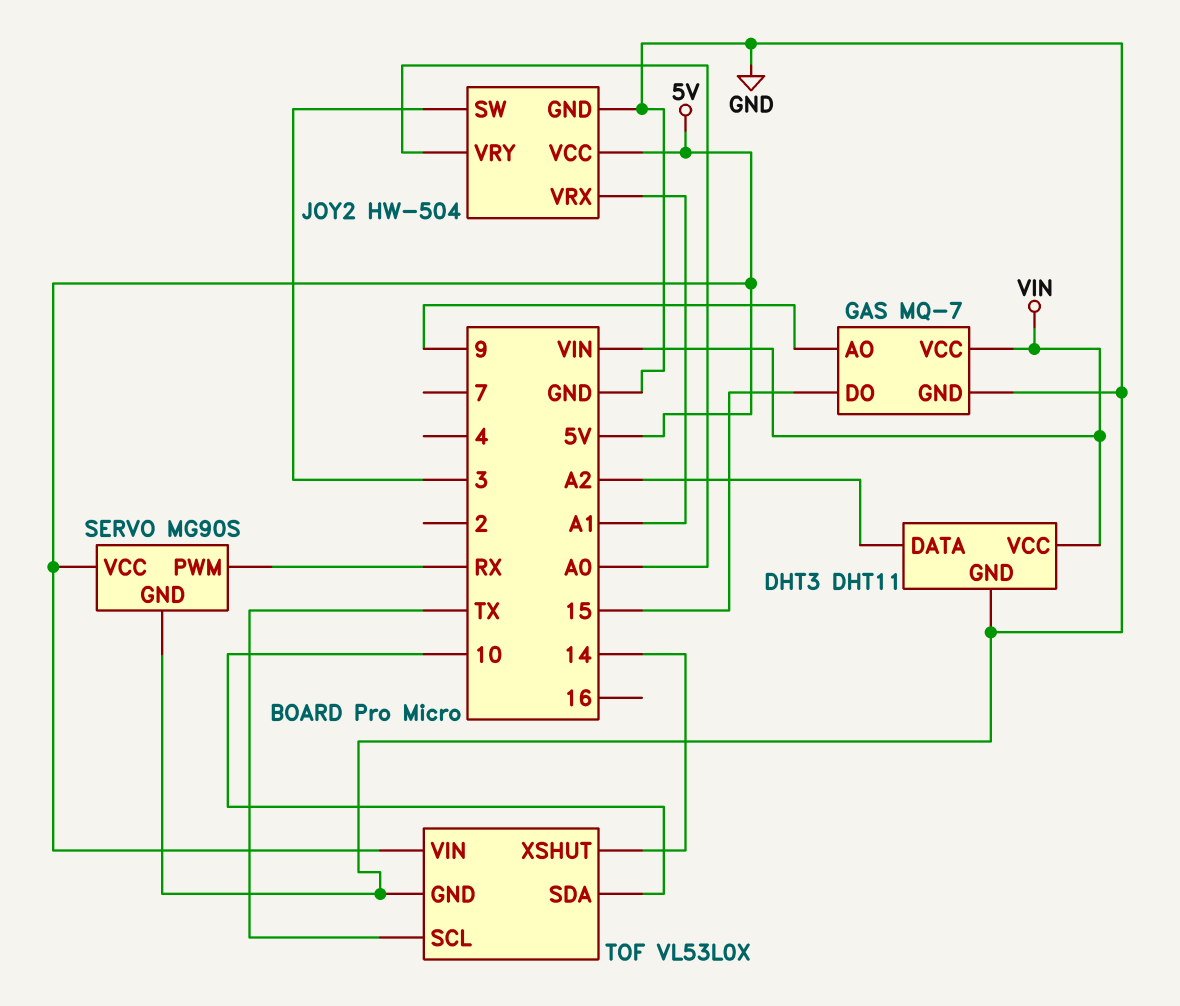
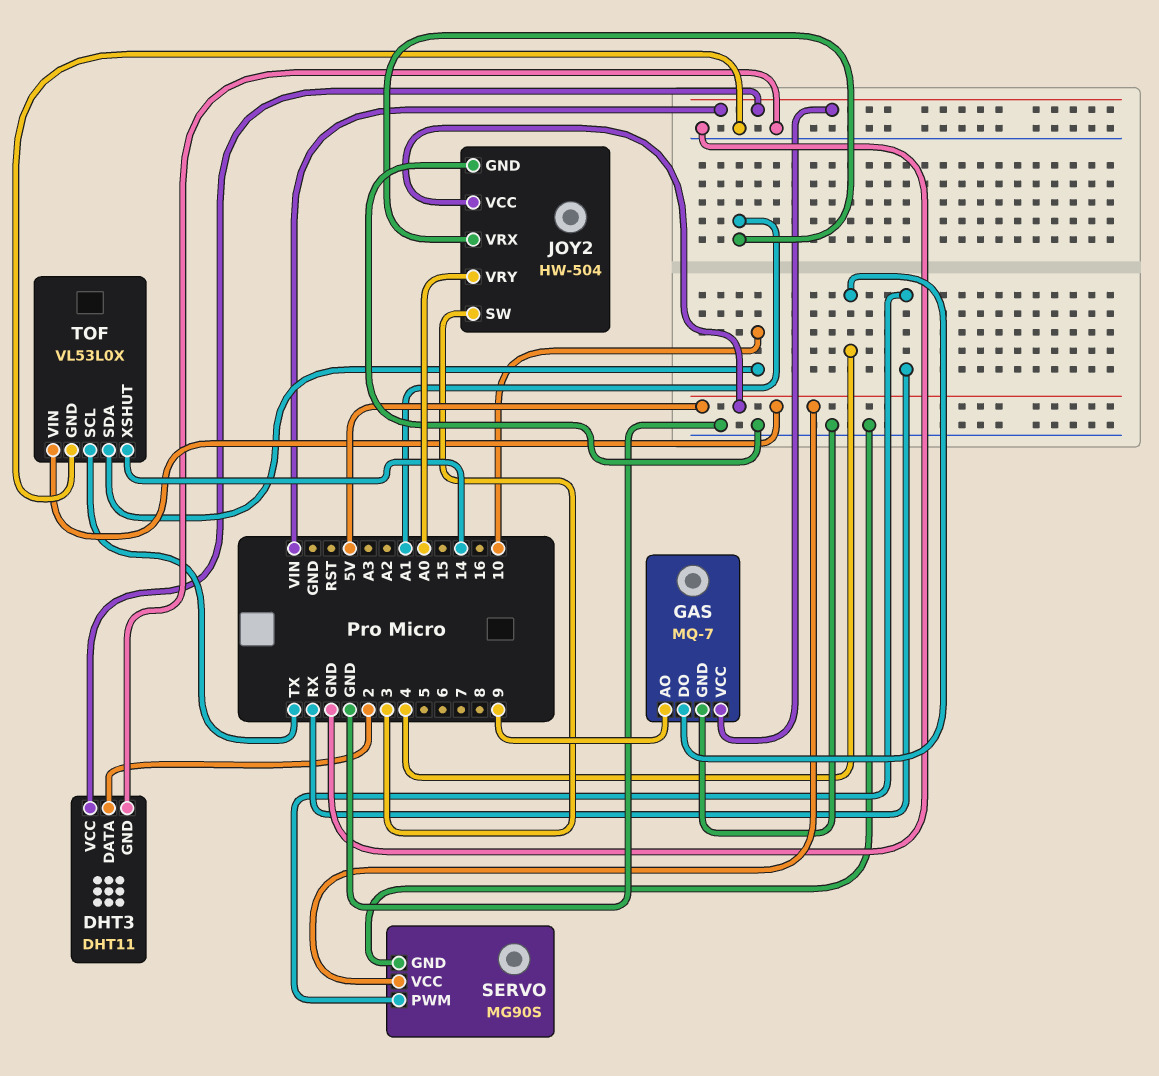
DHT3 pin DATA: A2 -> 2
GAS pin DO: 15 -> 4

